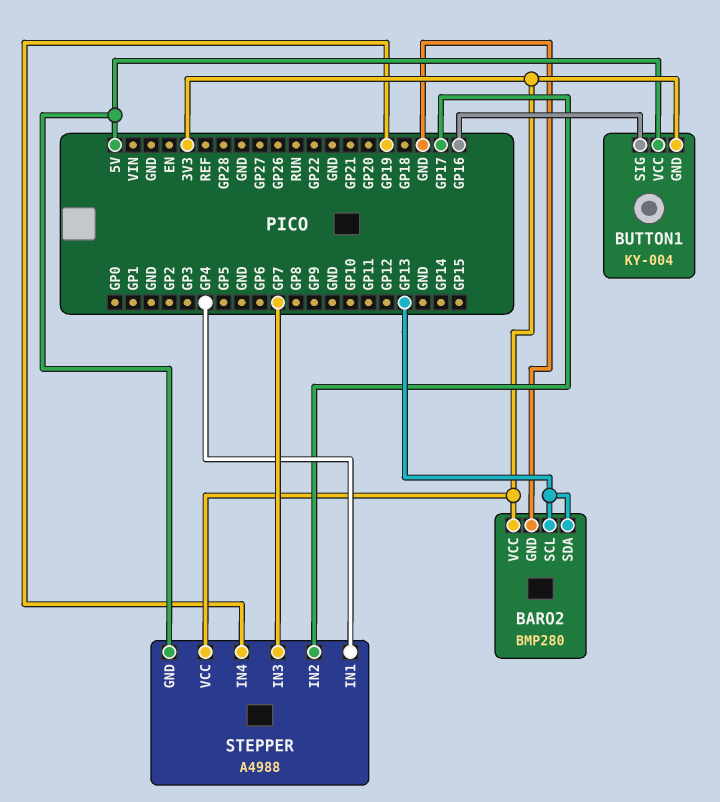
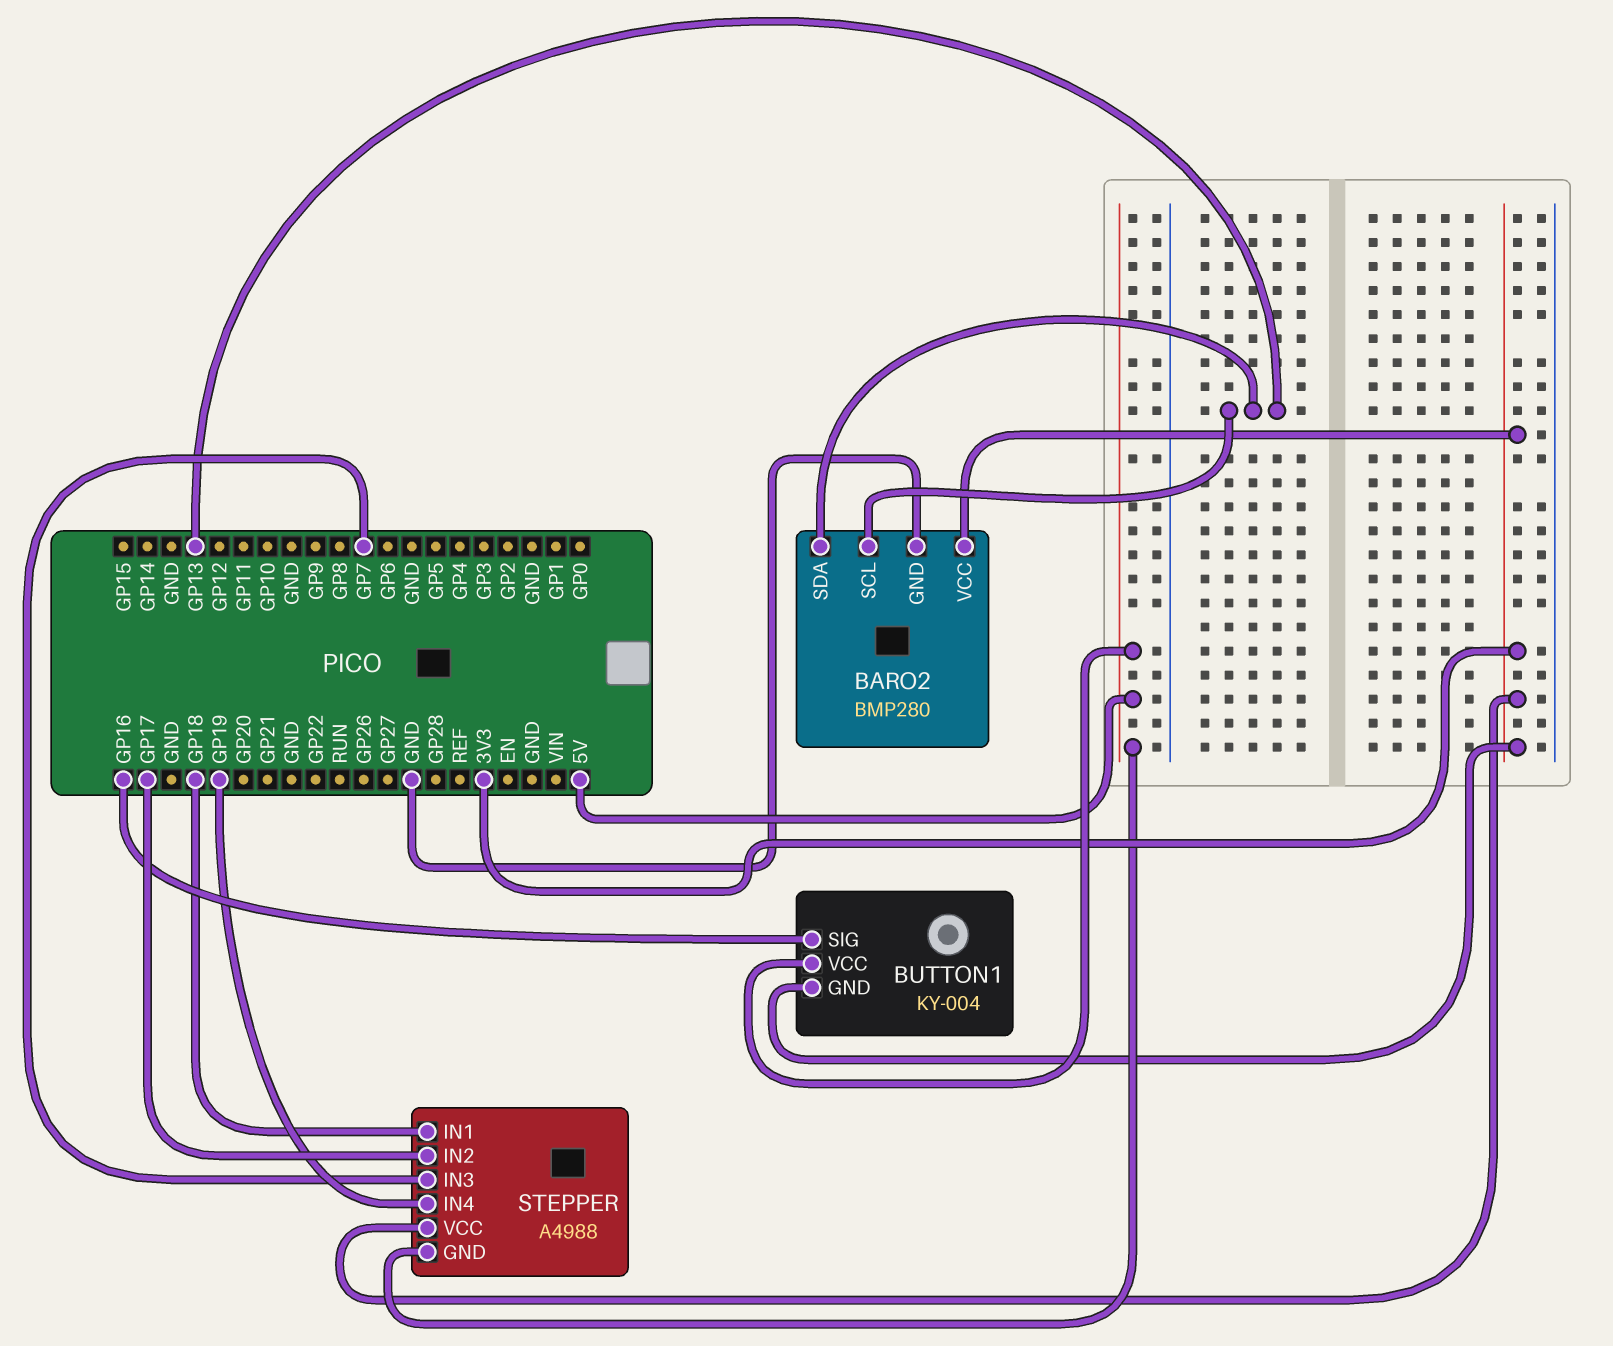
STEPPER pin IN1: GP4 -> GP18

